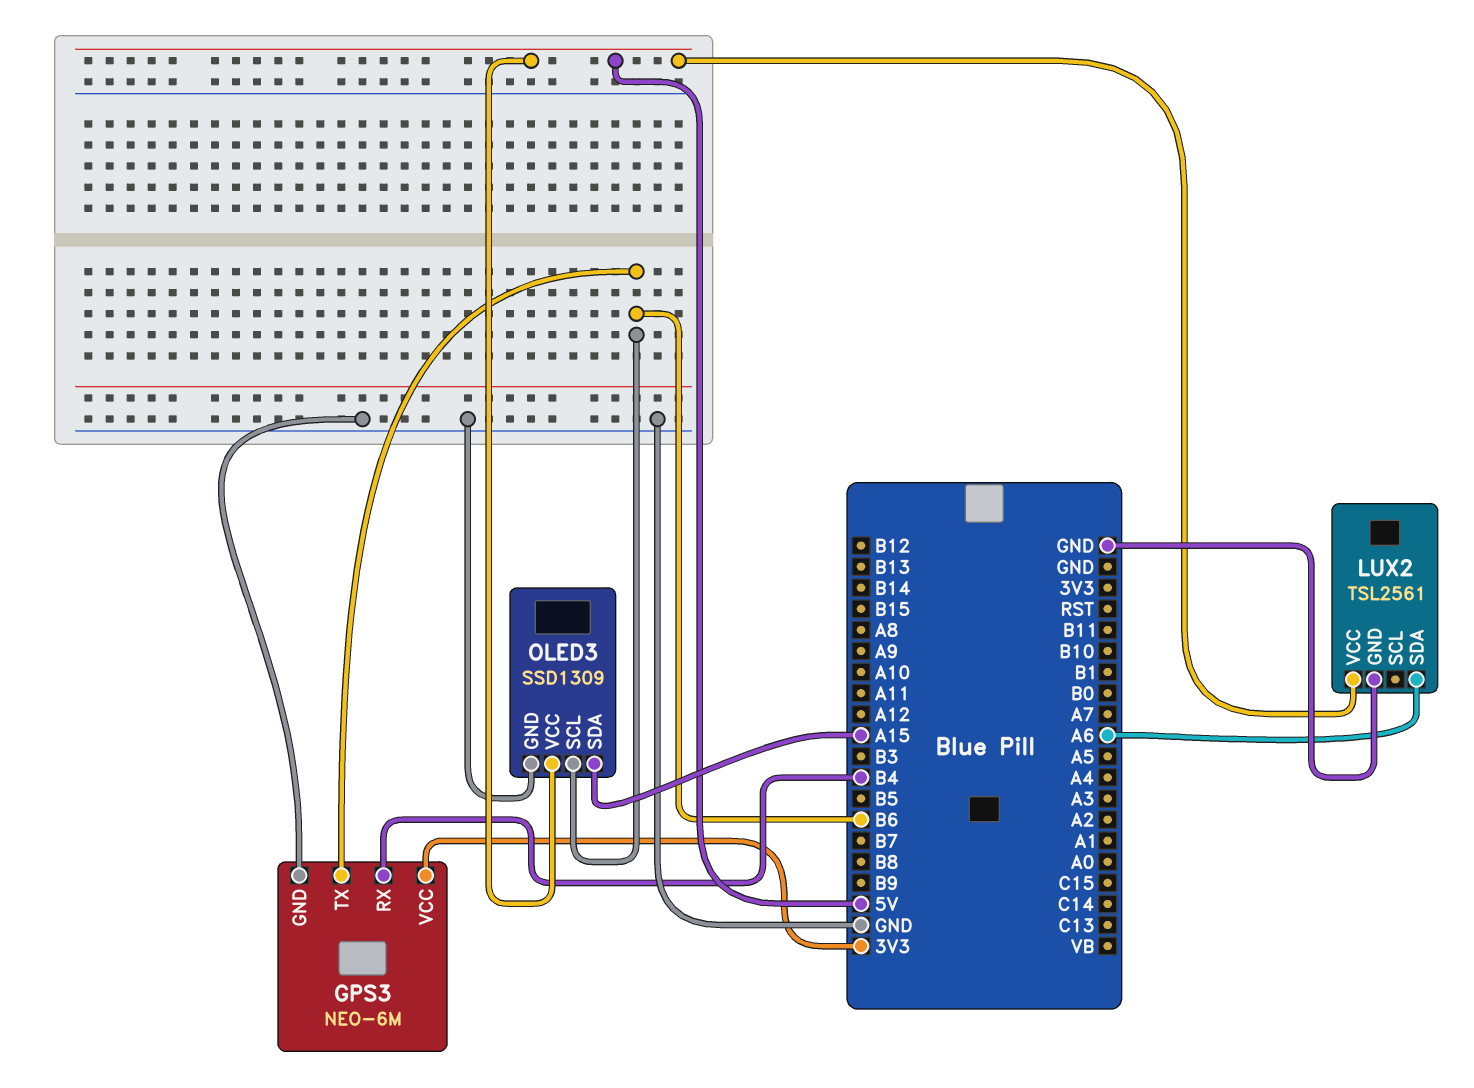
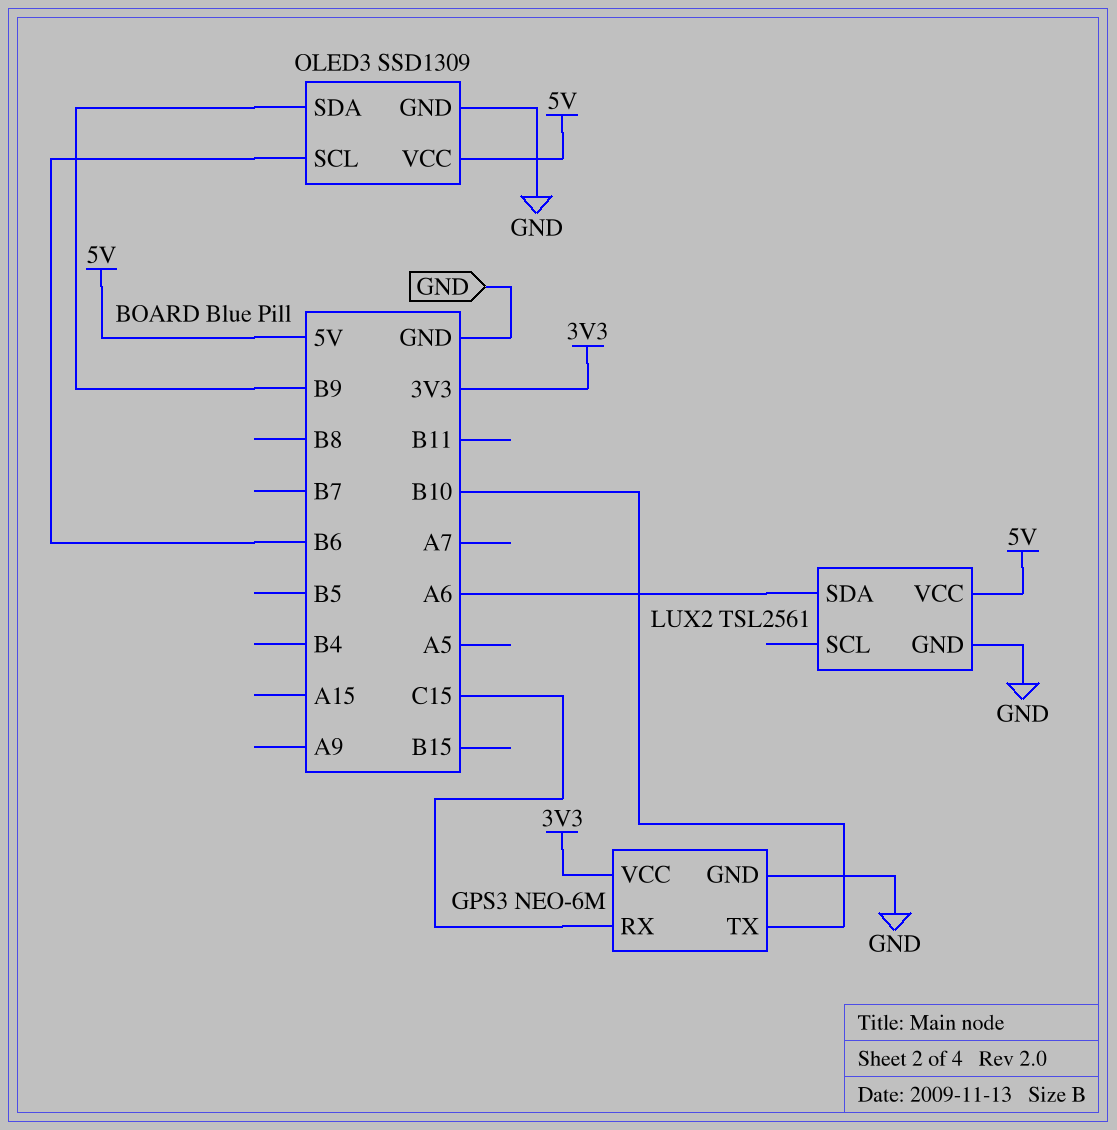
GPS3 pin RX: B4 -> C15
GPS3 pin TX: B6 -> B10
OLED3 pin SDA: A15 -> B9

